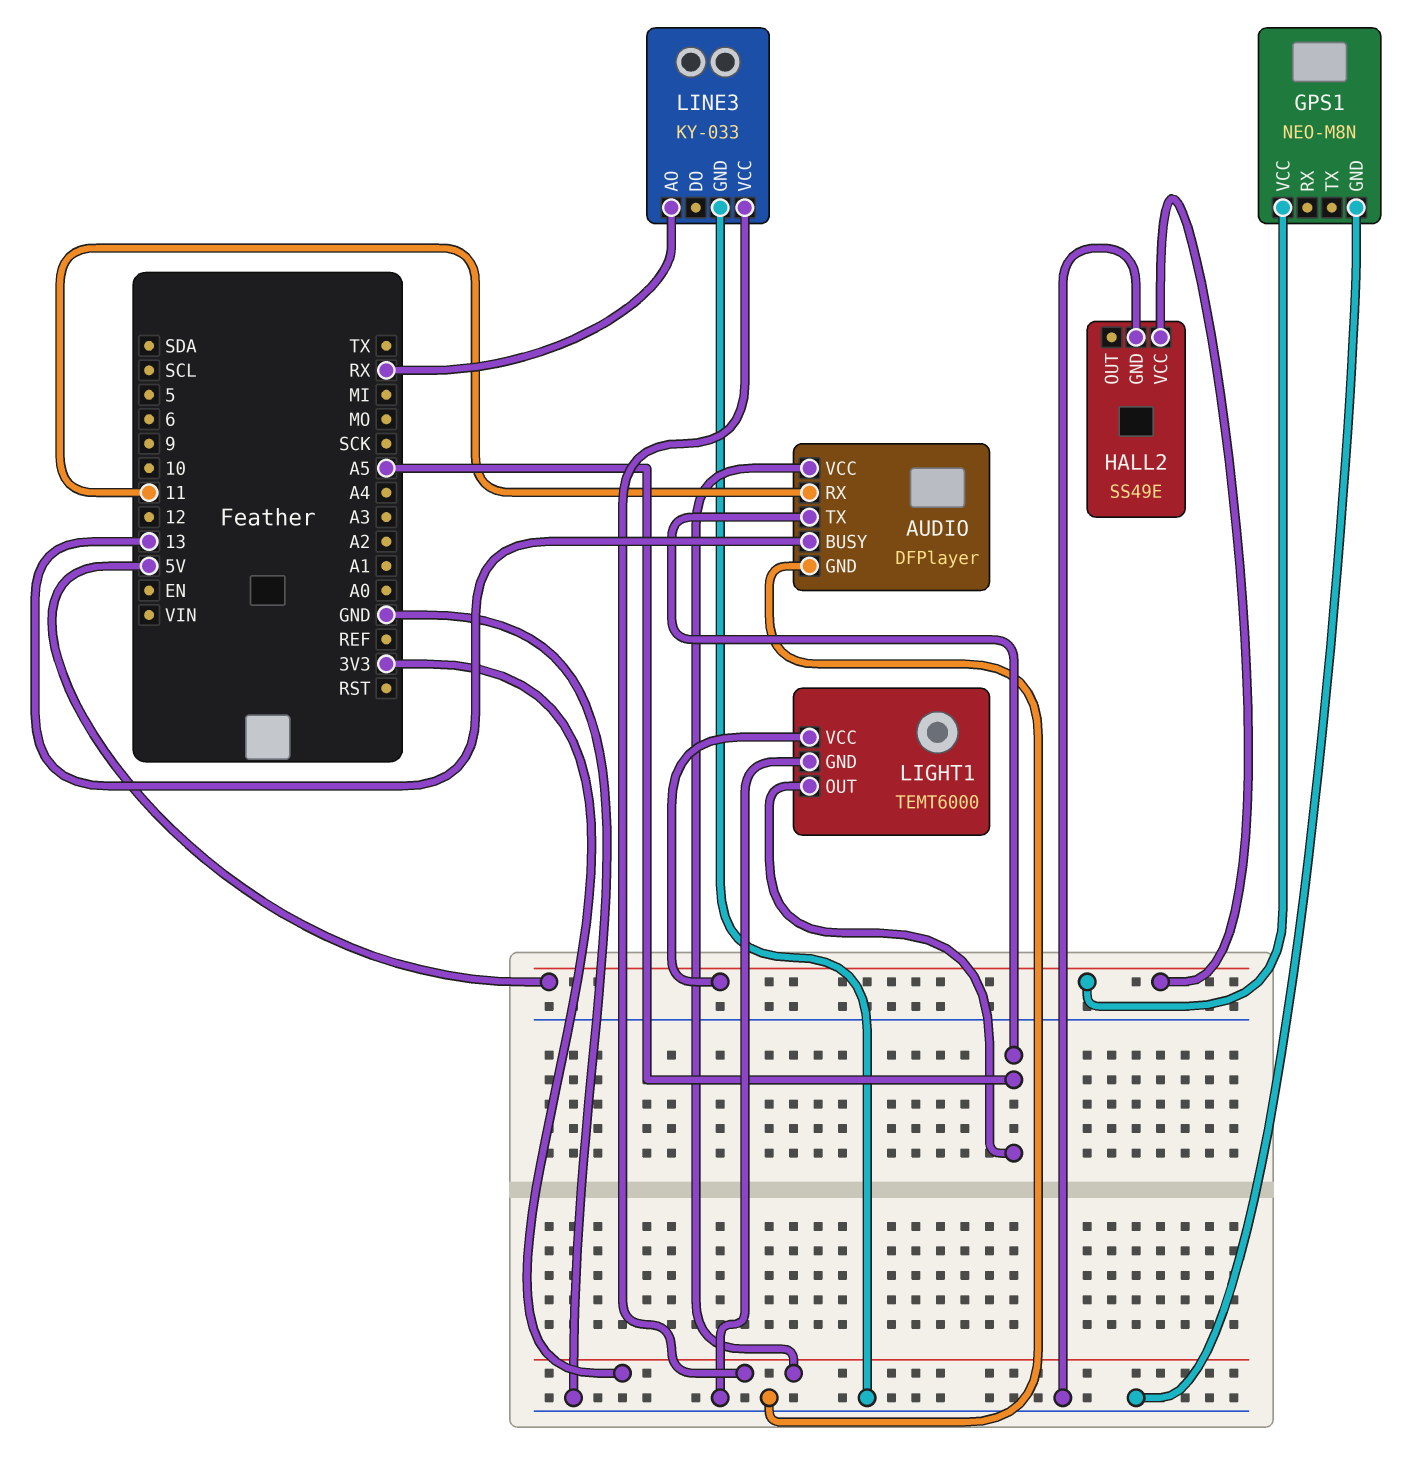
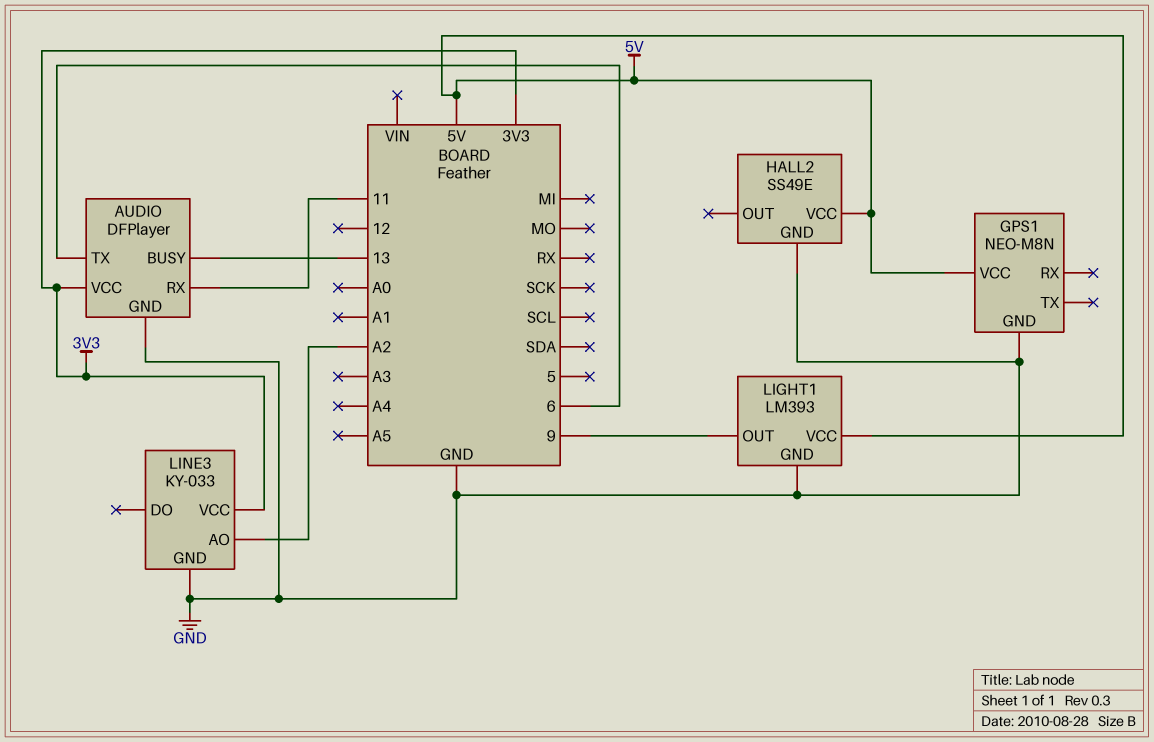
AUDIO pin TX: A5 -> 6
LIGHT1: TEMT6000 -> LM393
LIGHT1 pin OUT: A5 -> 9
LINE3 pin AO: RX -> A2

